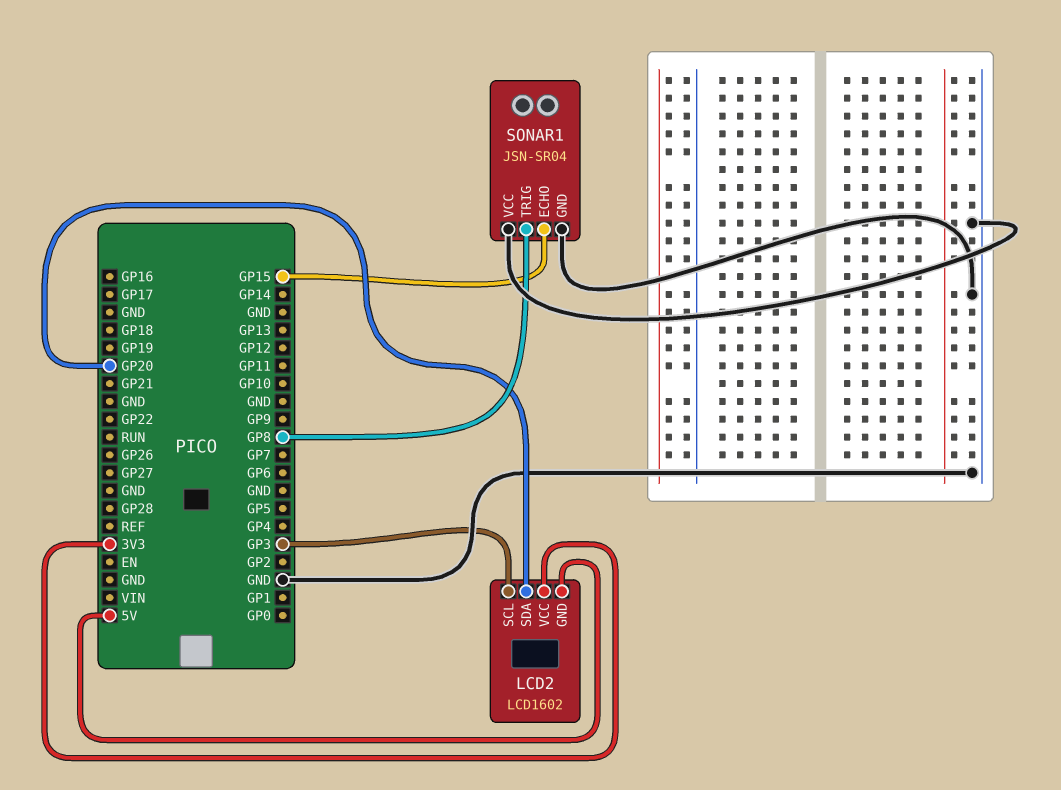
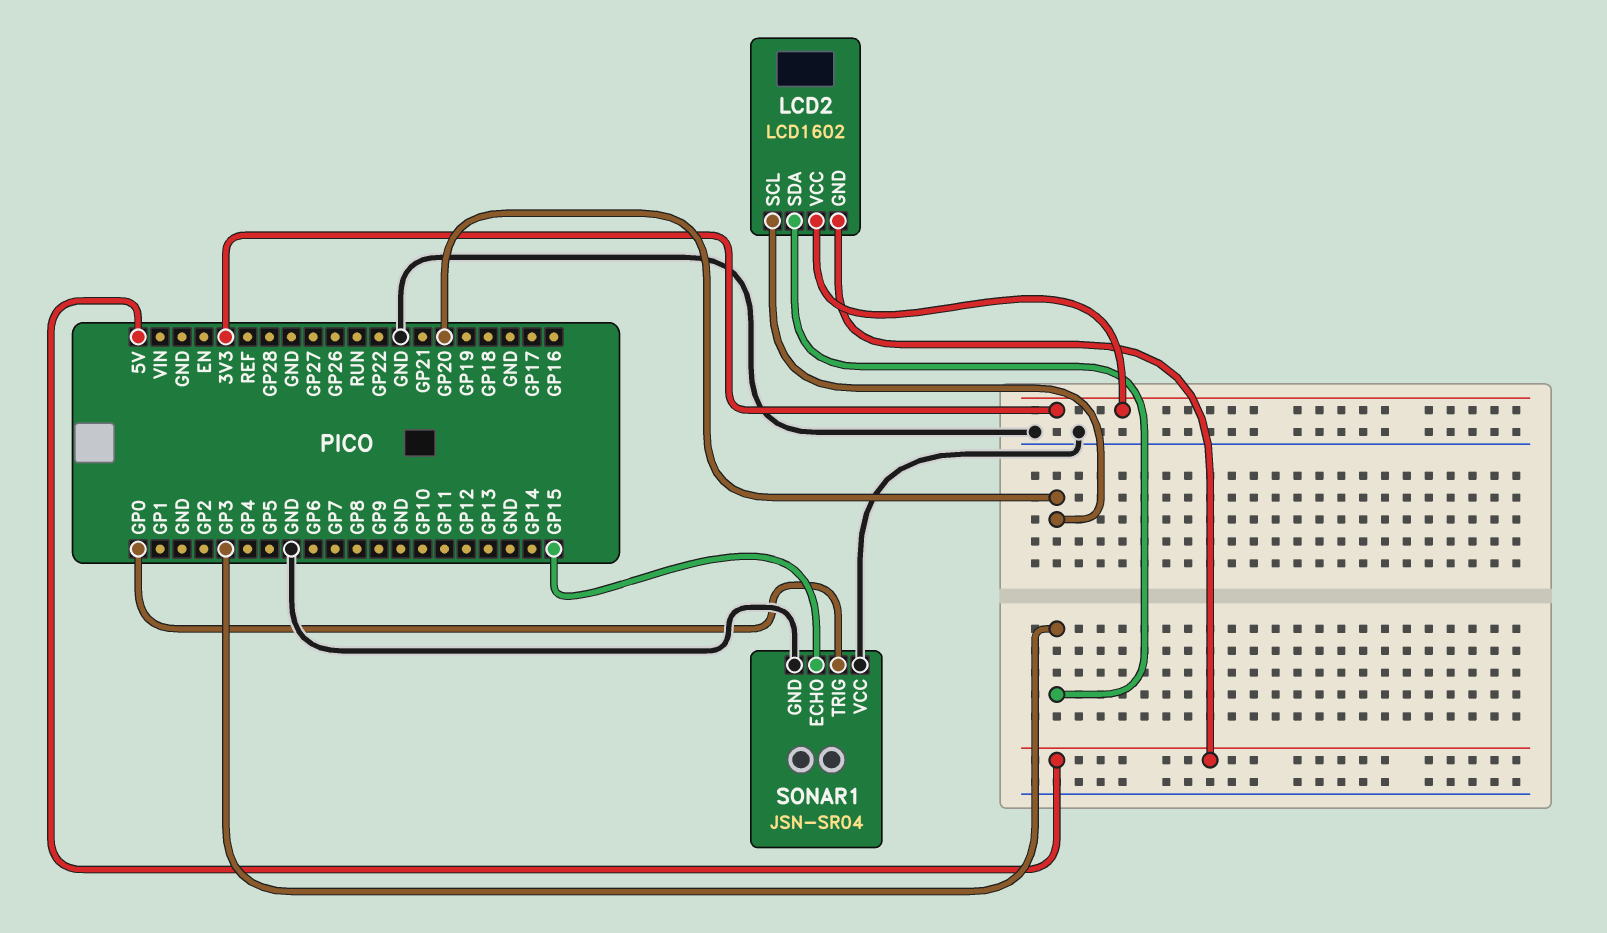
LCD2 pin SCL: GP3 -> GP20
LCD2 pin SDA: GP20 -> GP3
SONAR1 pin TRIG: GP8 -> GP0

